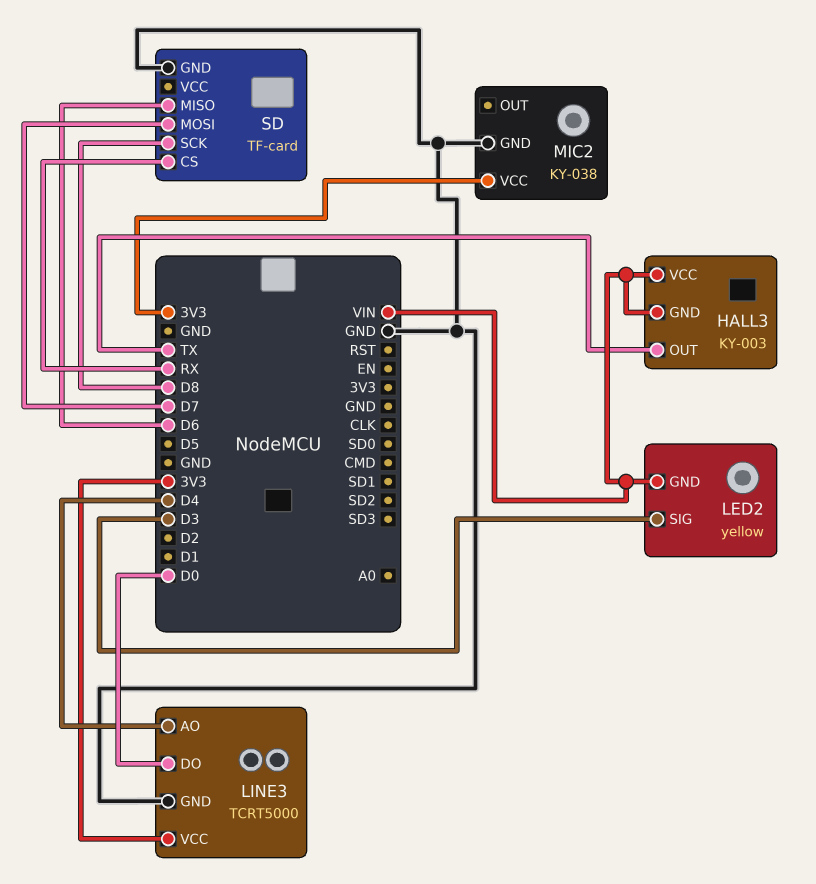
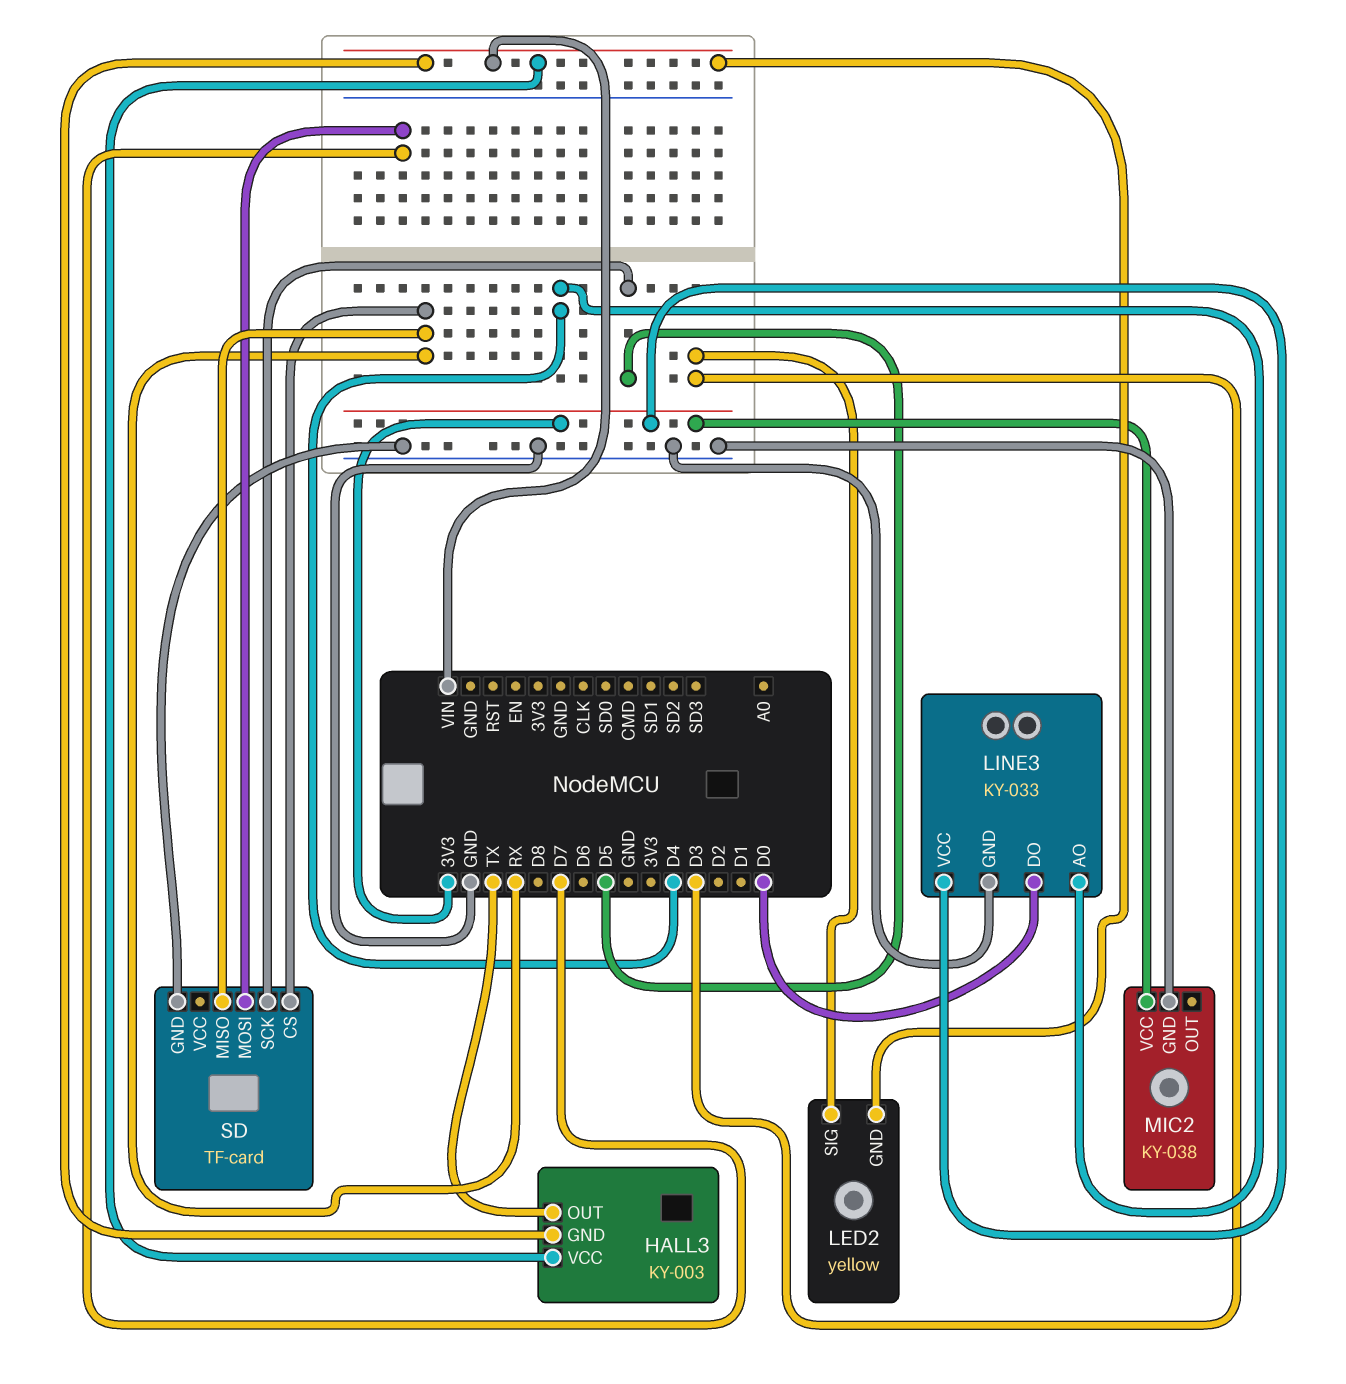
LINE3: TCRT5000 -> KY-033
SD pin MISO: D6 -> RX
SD pin SCK: D8 -> D5

